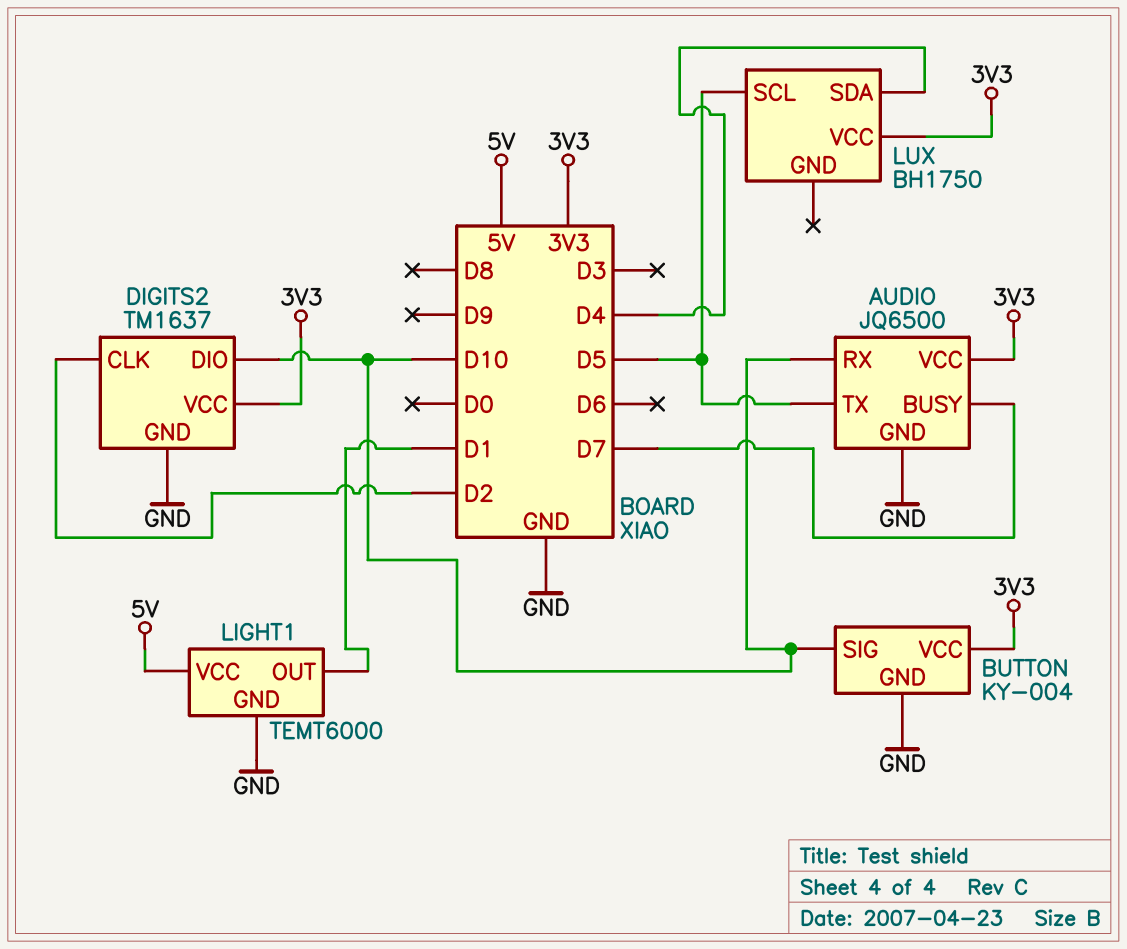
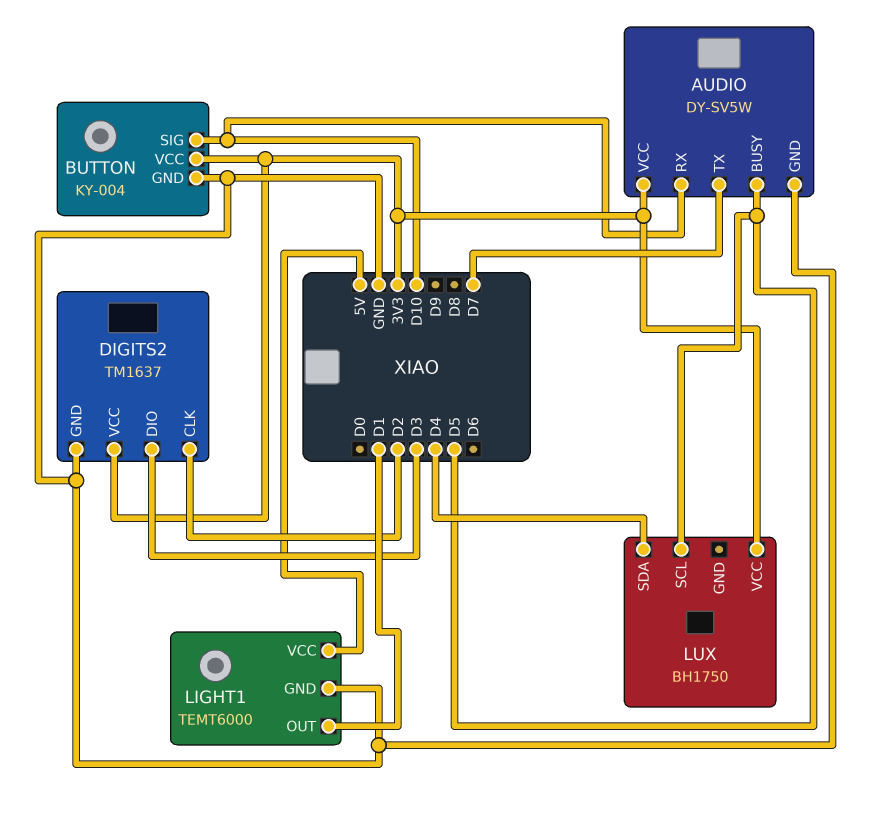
AUDIO: JQ6500 -> DY-SV5W
AUDIO pin BUSY: D7 -> D5
AUDIO pin TX: D5 -> D7
DIGITS2 pin DIO: D10 -> D3

